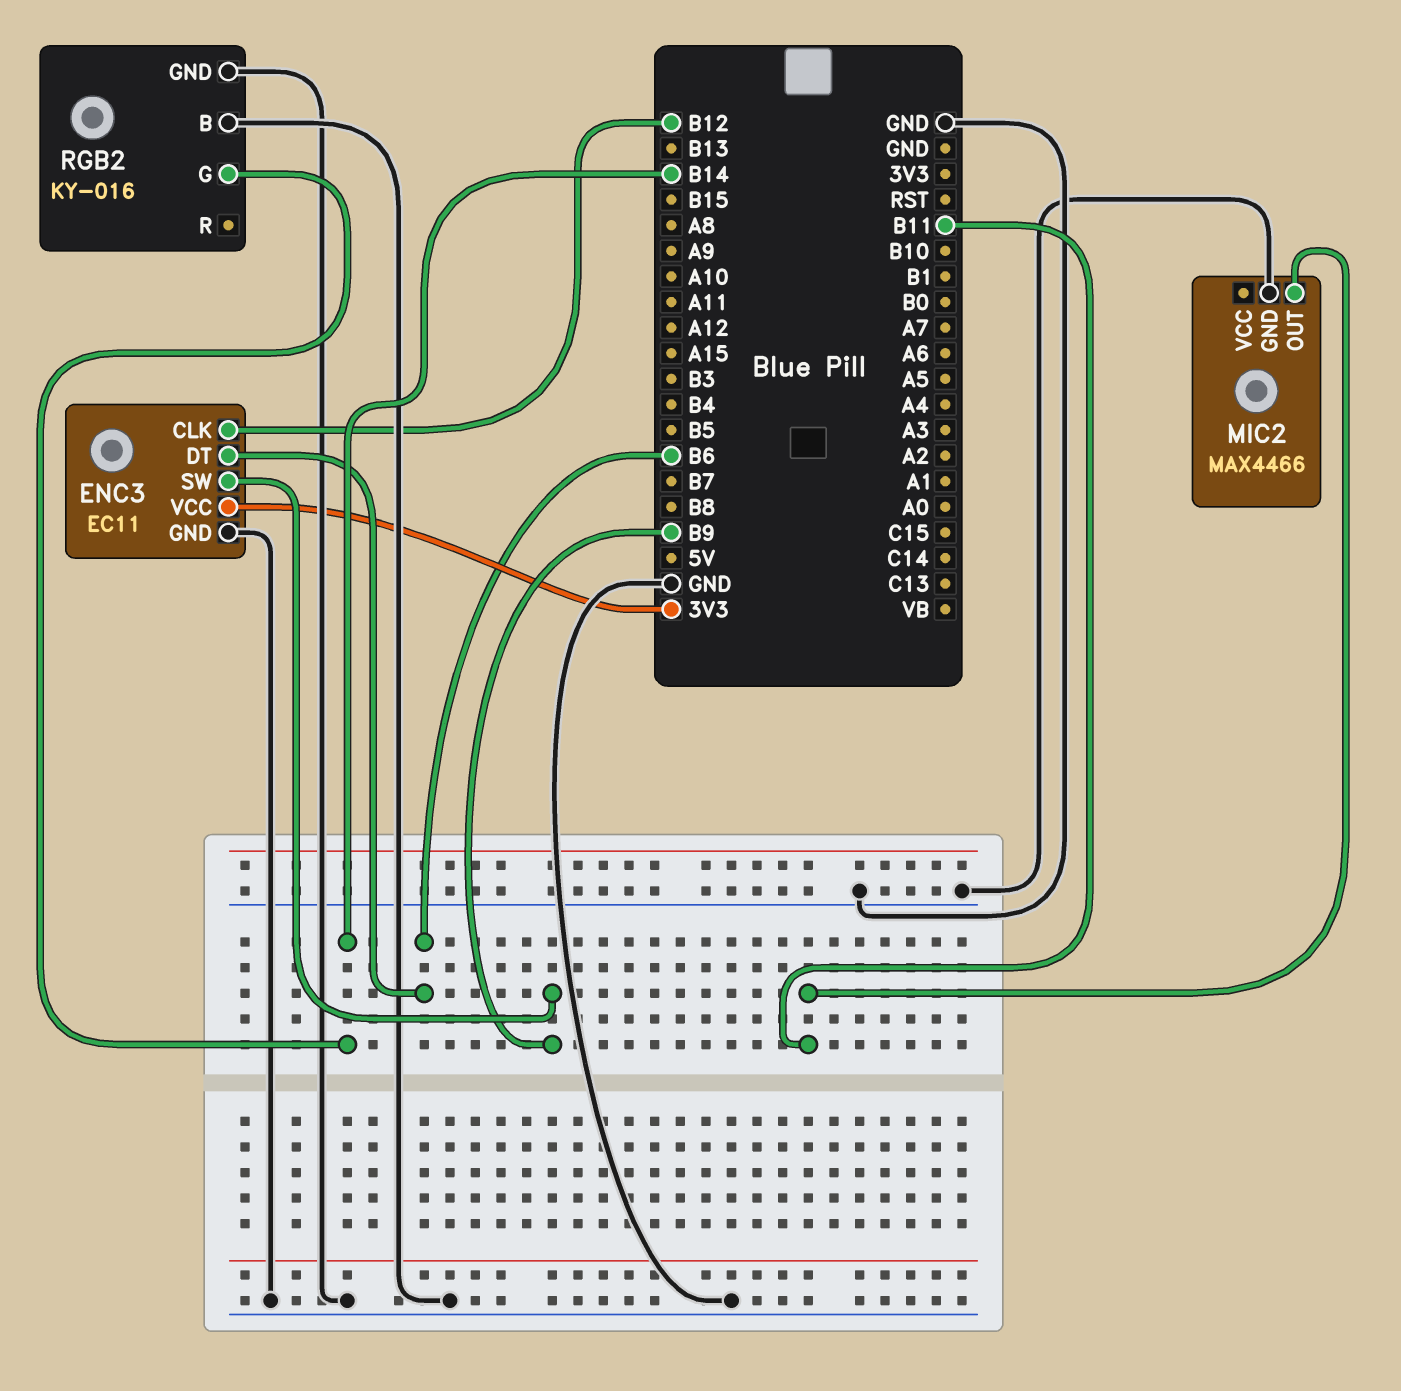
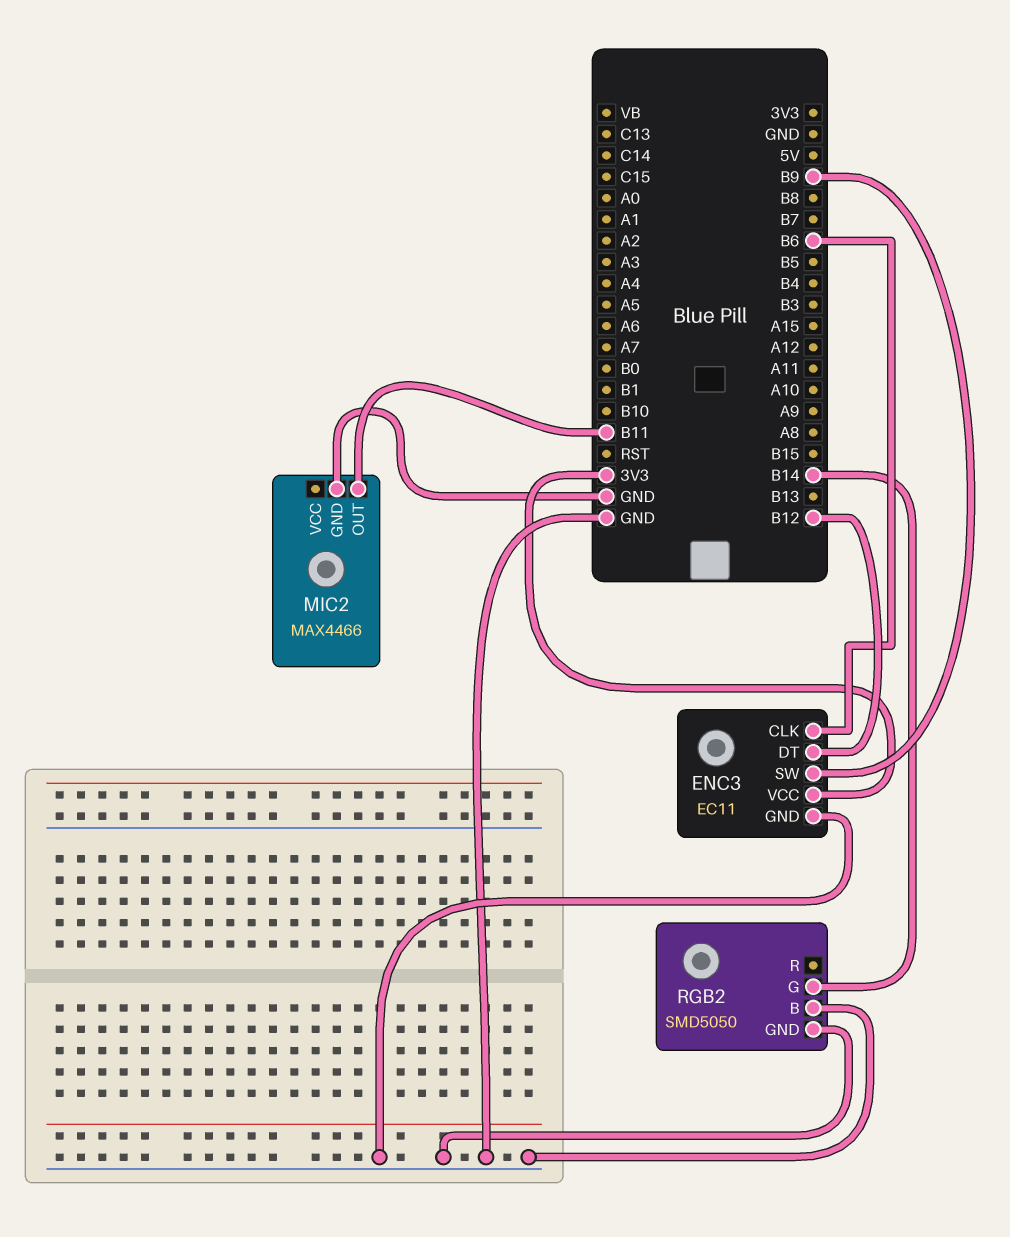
ENC3 pin CLK: B12 -> B6
ENC3 pin DT: B6 -> B12
RGB2: KY-016 -> SMD5050

